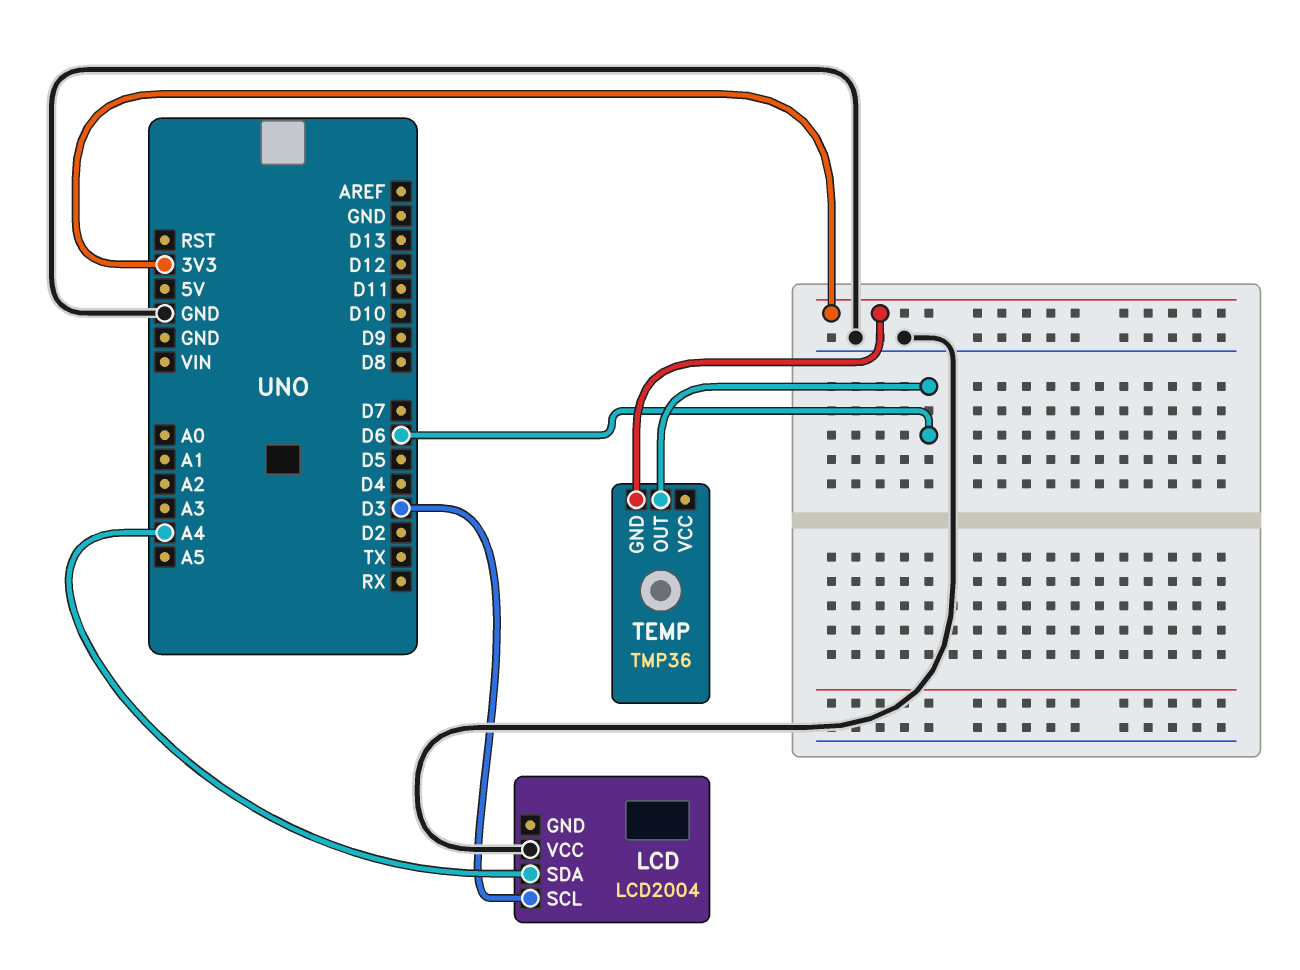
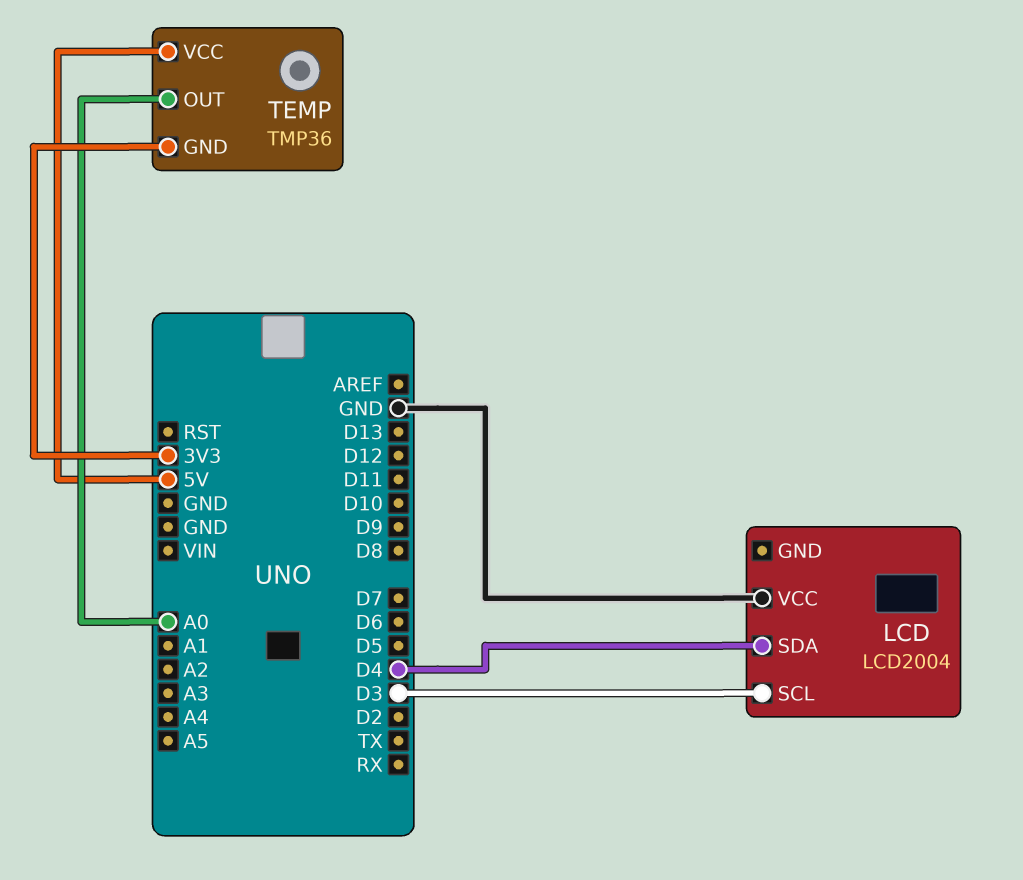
LCD pin SDA: A4 -> D4
TEMP pin OUT: D6 -> A0
TEMP pin VCC: none -> 5V

